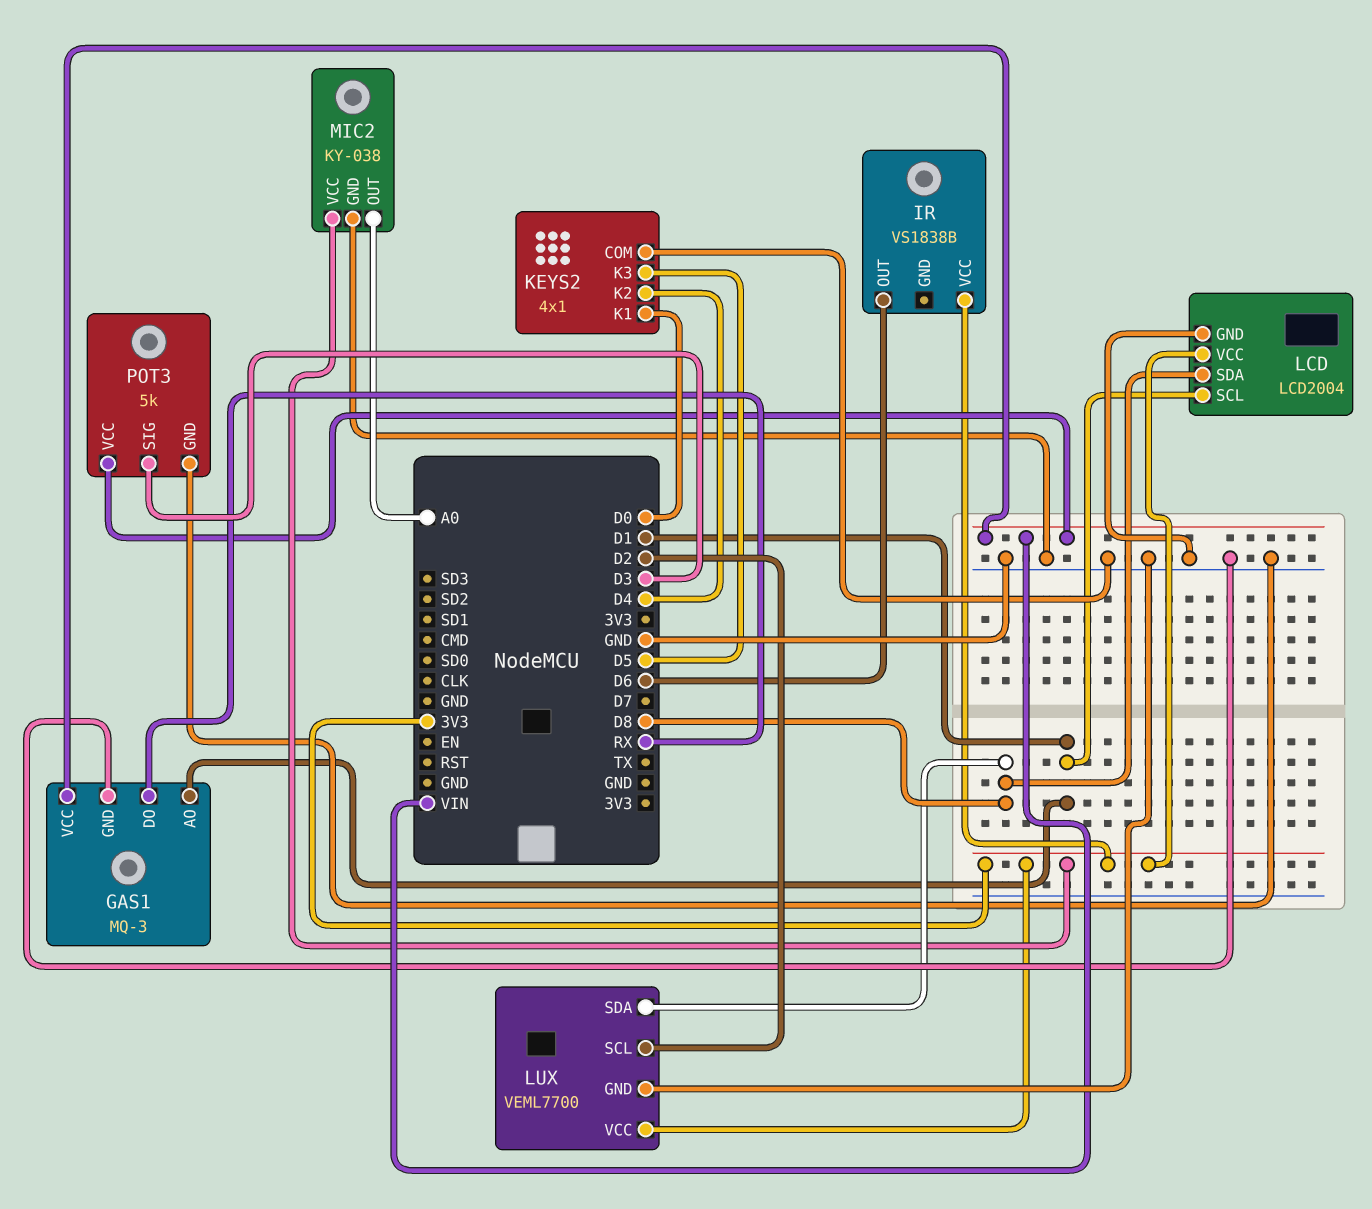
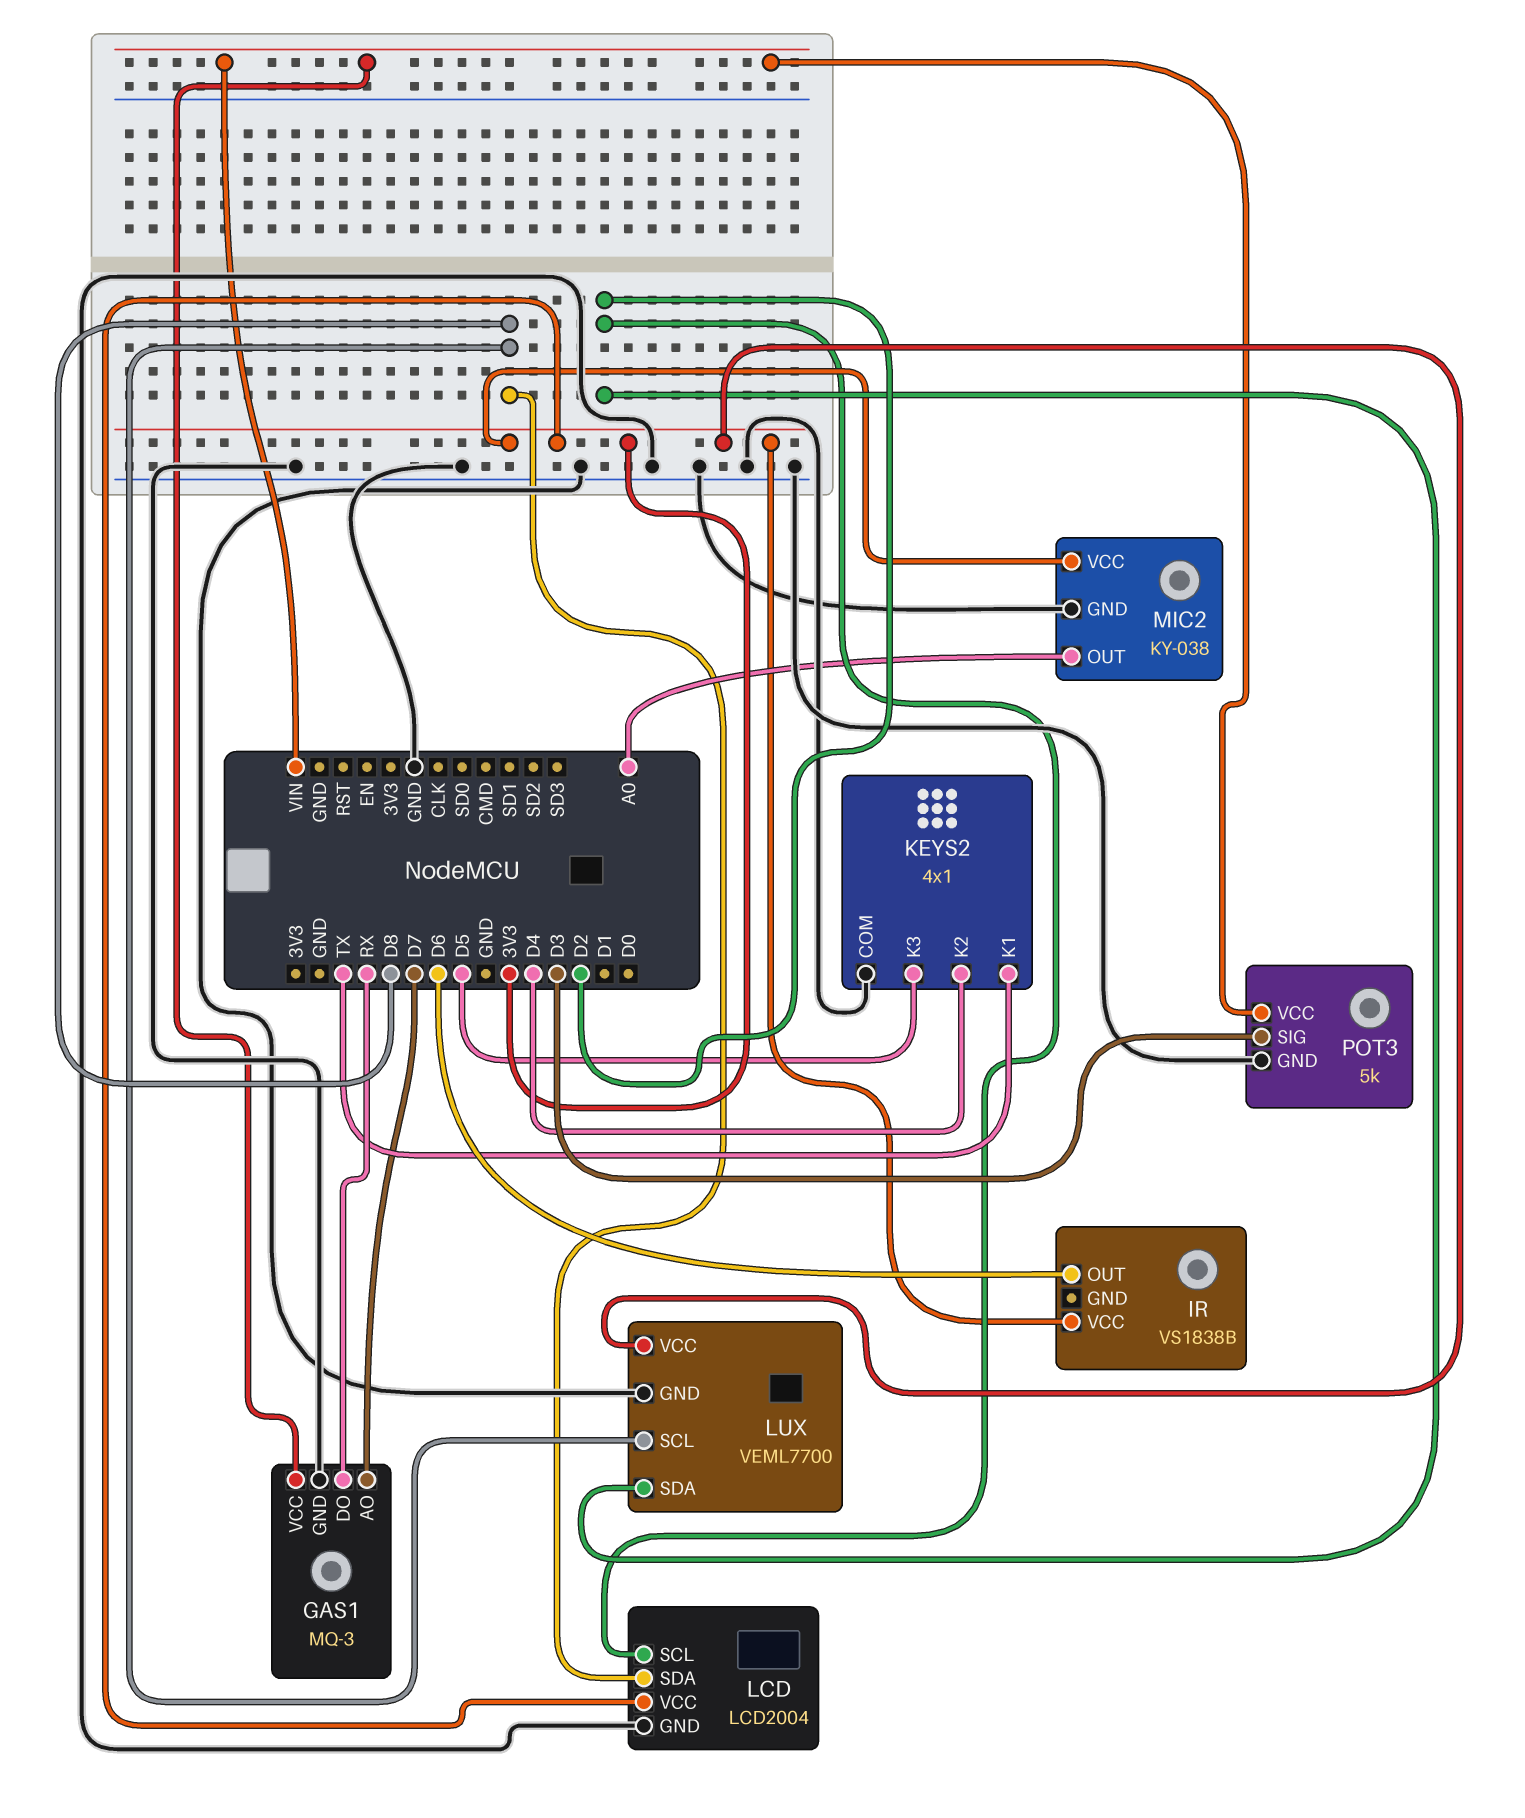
GAS1 pin AO: D1 -> D7
KEYS2 pin K1: D0 -> TX
LCD pin SCL: D1 -> D2
LUX pin SCL: D2 -> D8
LUX pin SDA: D8 -> D2

